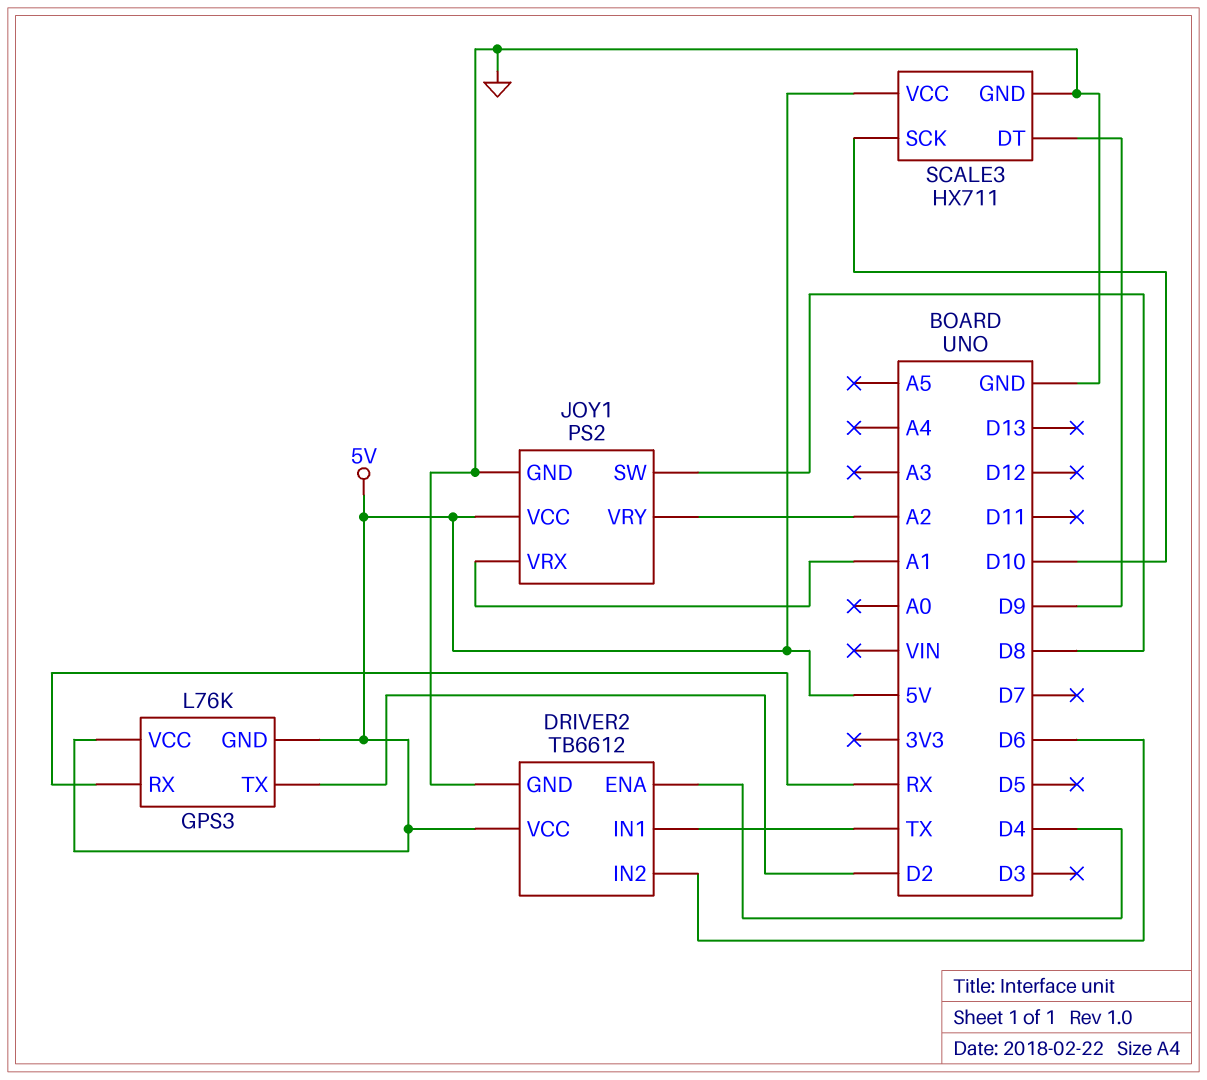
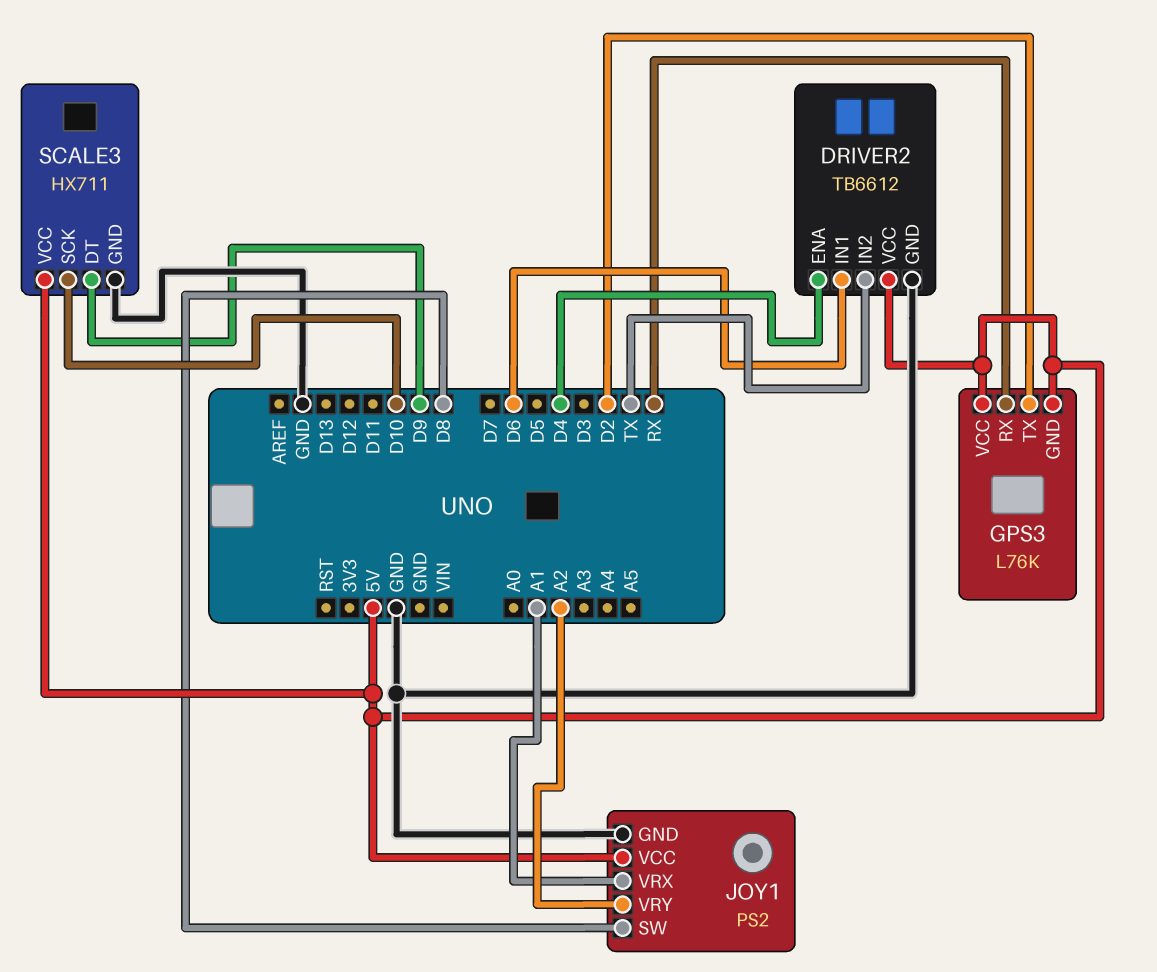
DRIVER2 pin IN1: TX -> D6
DRIVER2 pin IN2: D6 -> TX

